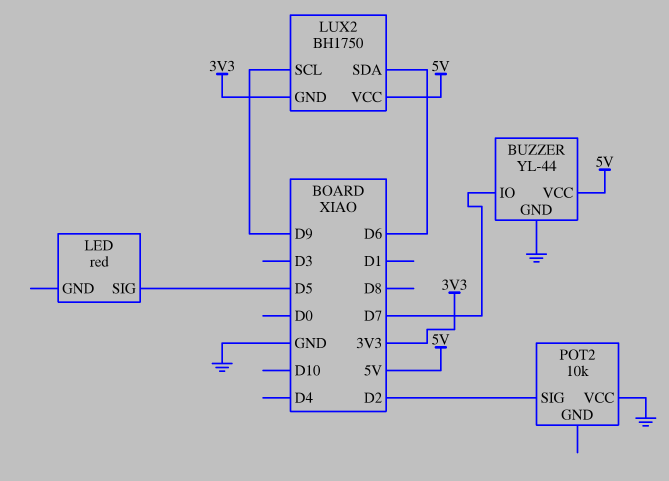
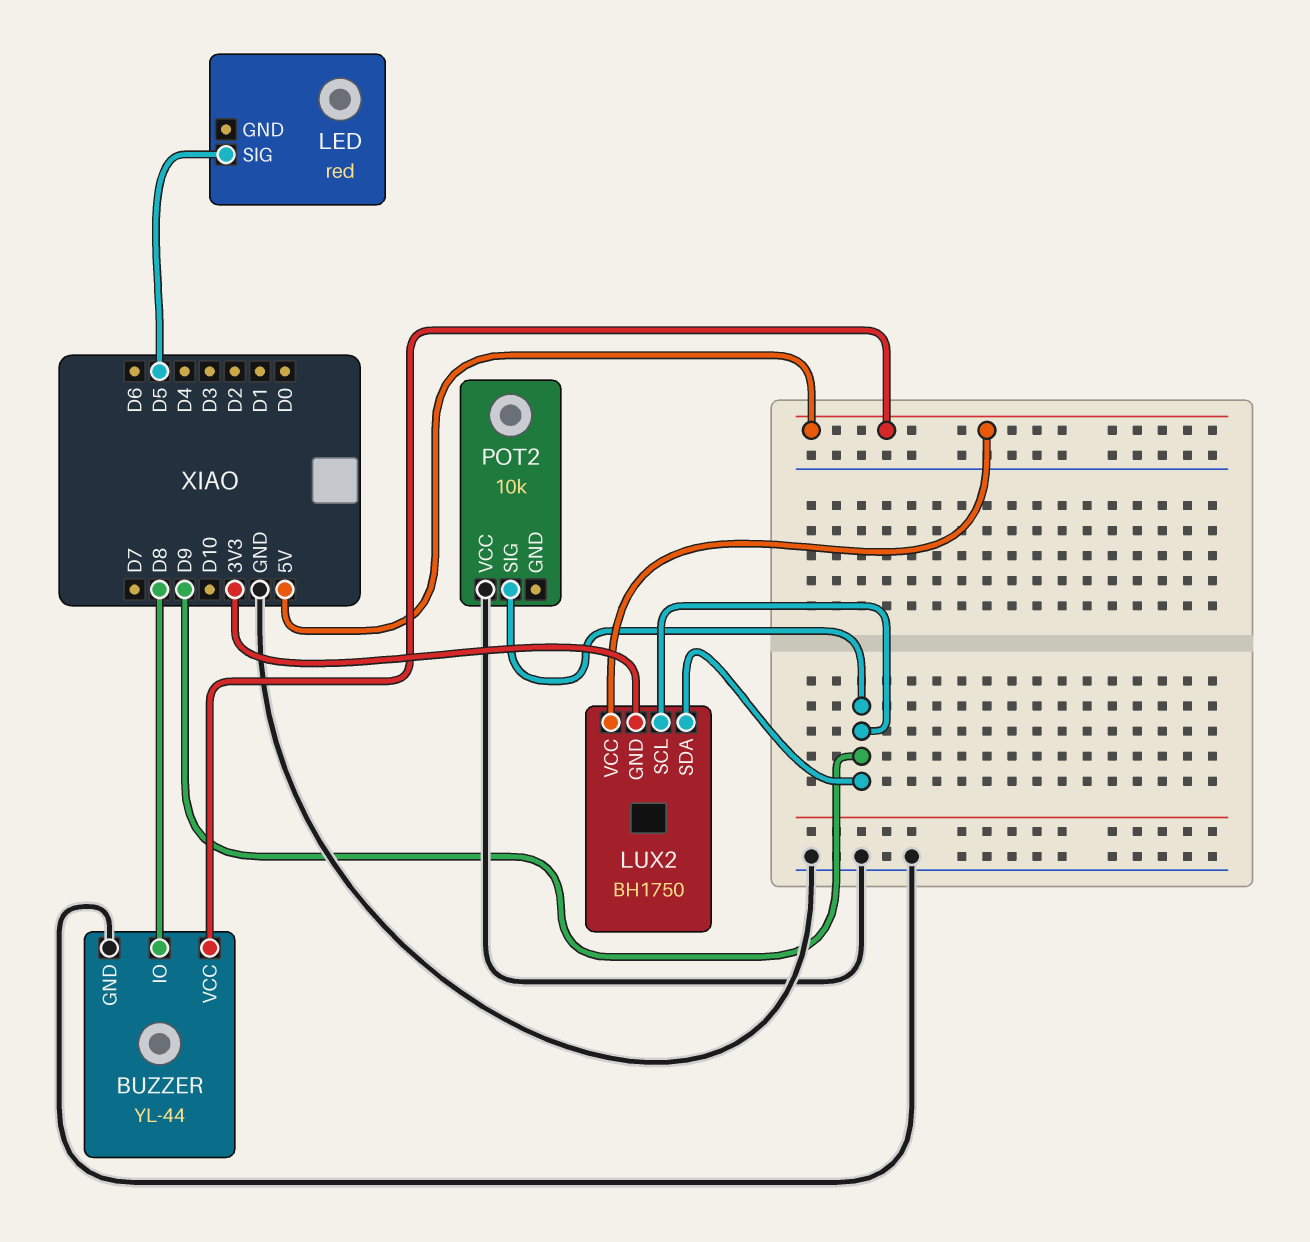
BUZZER pin IO: D7 -> D8
LUX2 pin SDA: D6 -> D9
POT2 pin SIG: D2 -> D9

